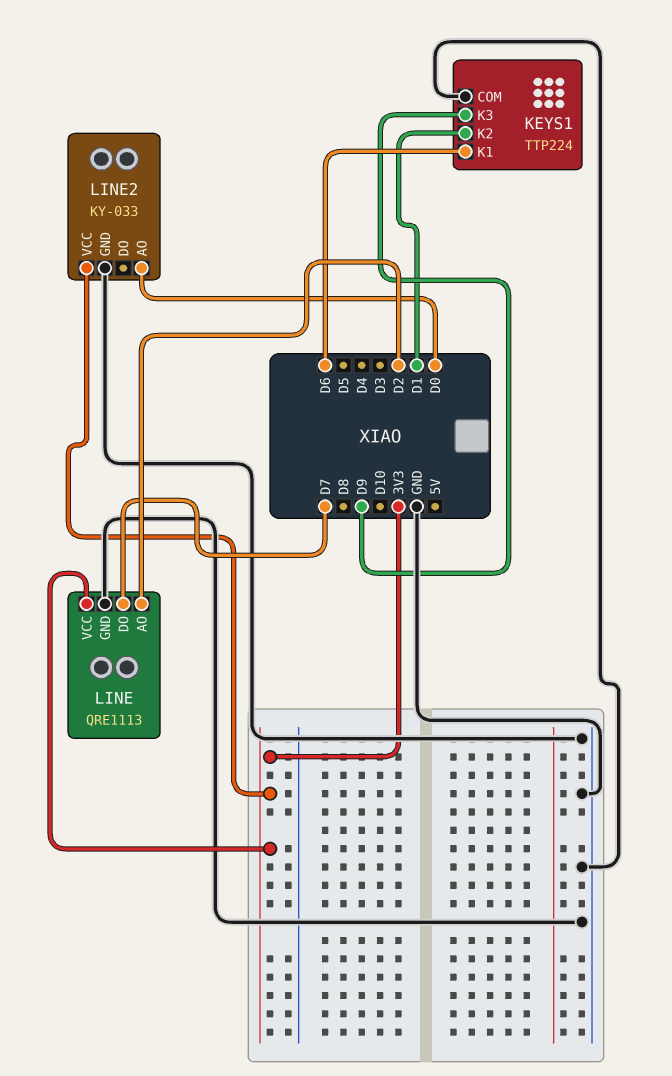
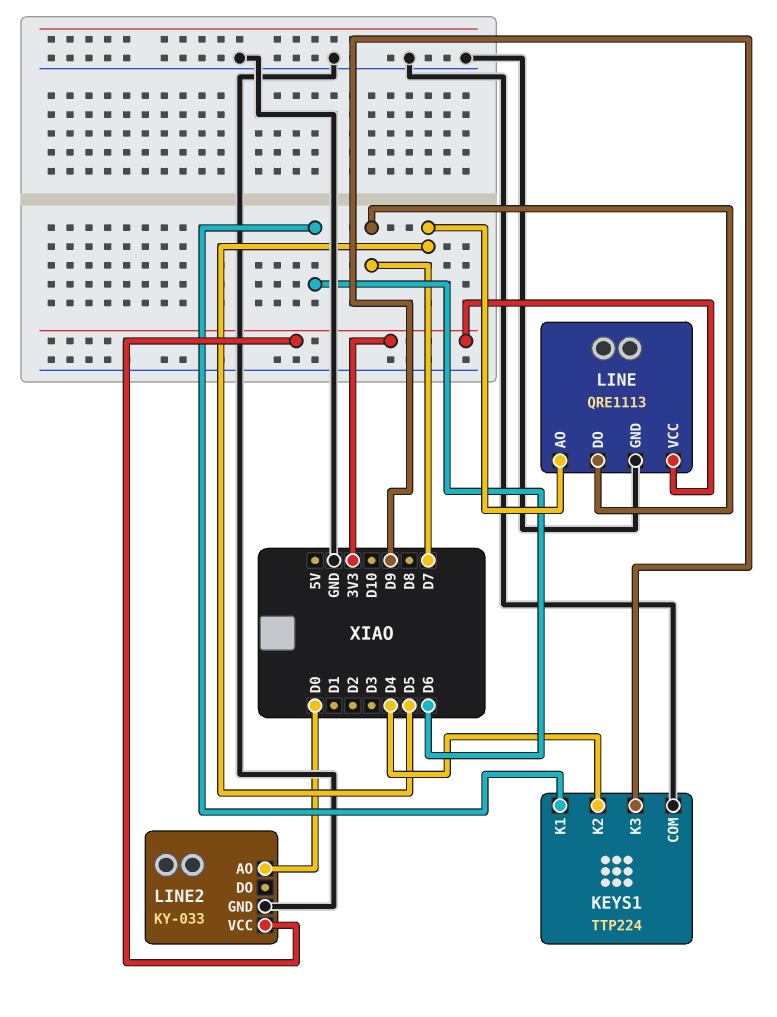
KEYS1 pin K2: D1 -> D4
LINE pin AO: D2 -> D5

